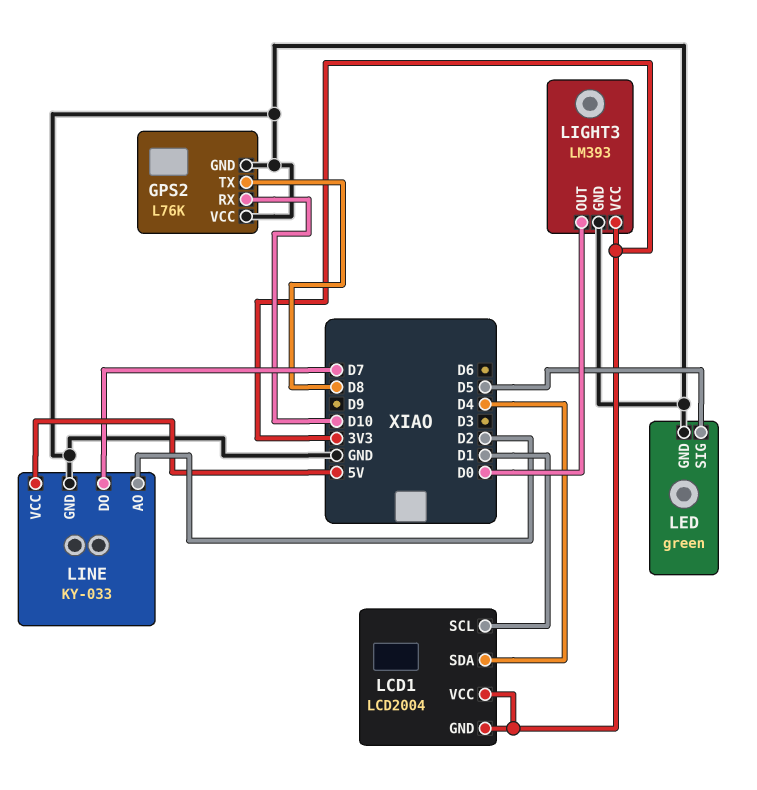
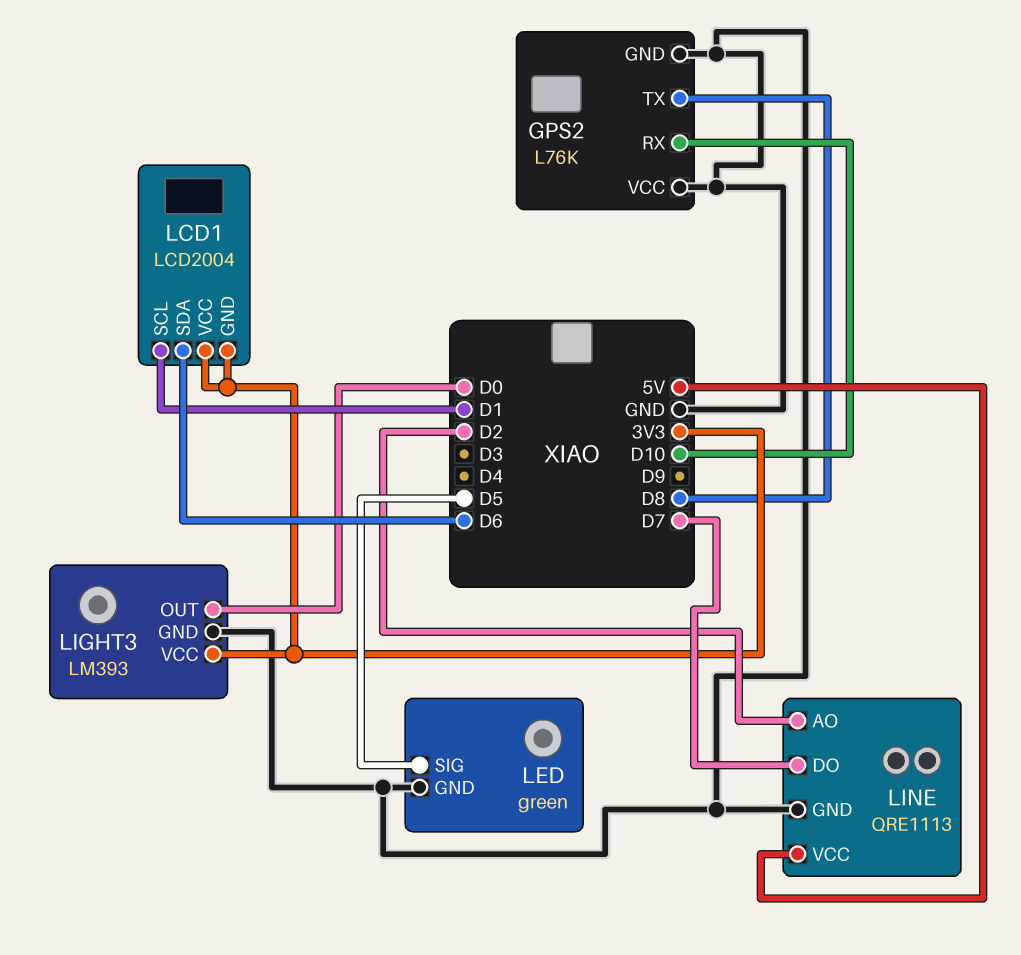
LCD1 pin SDA: D4 -> D6
LINE: KY-033 -> QRE1113

